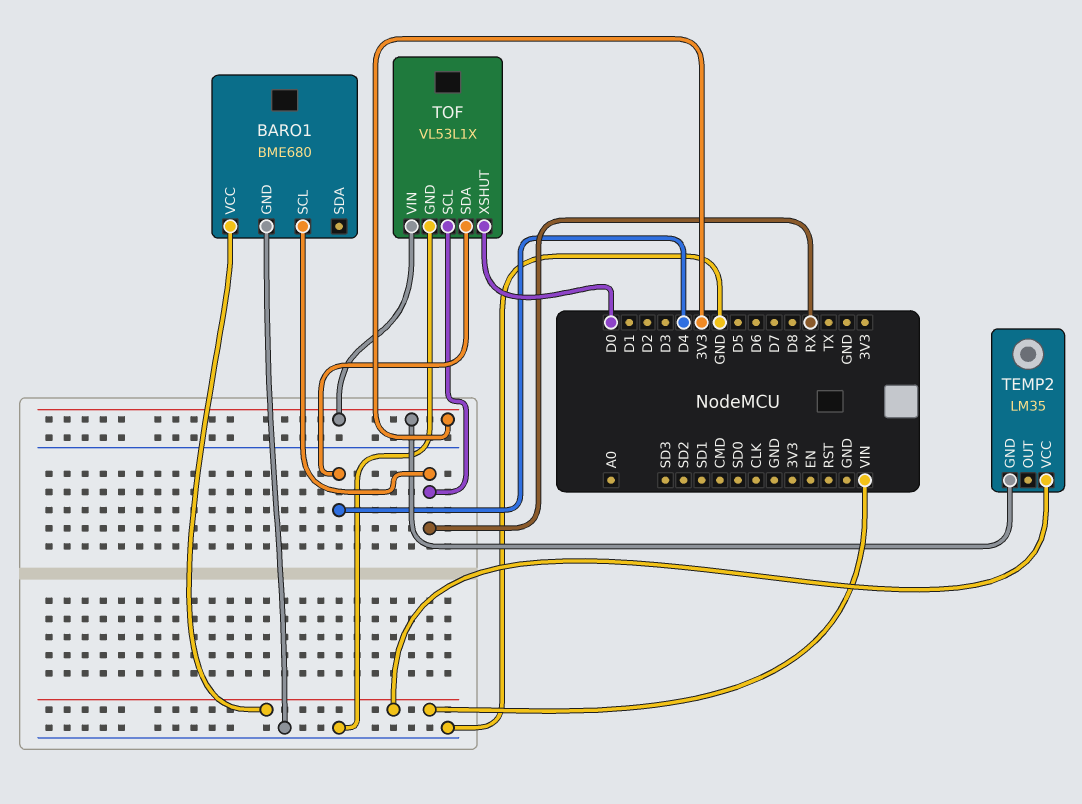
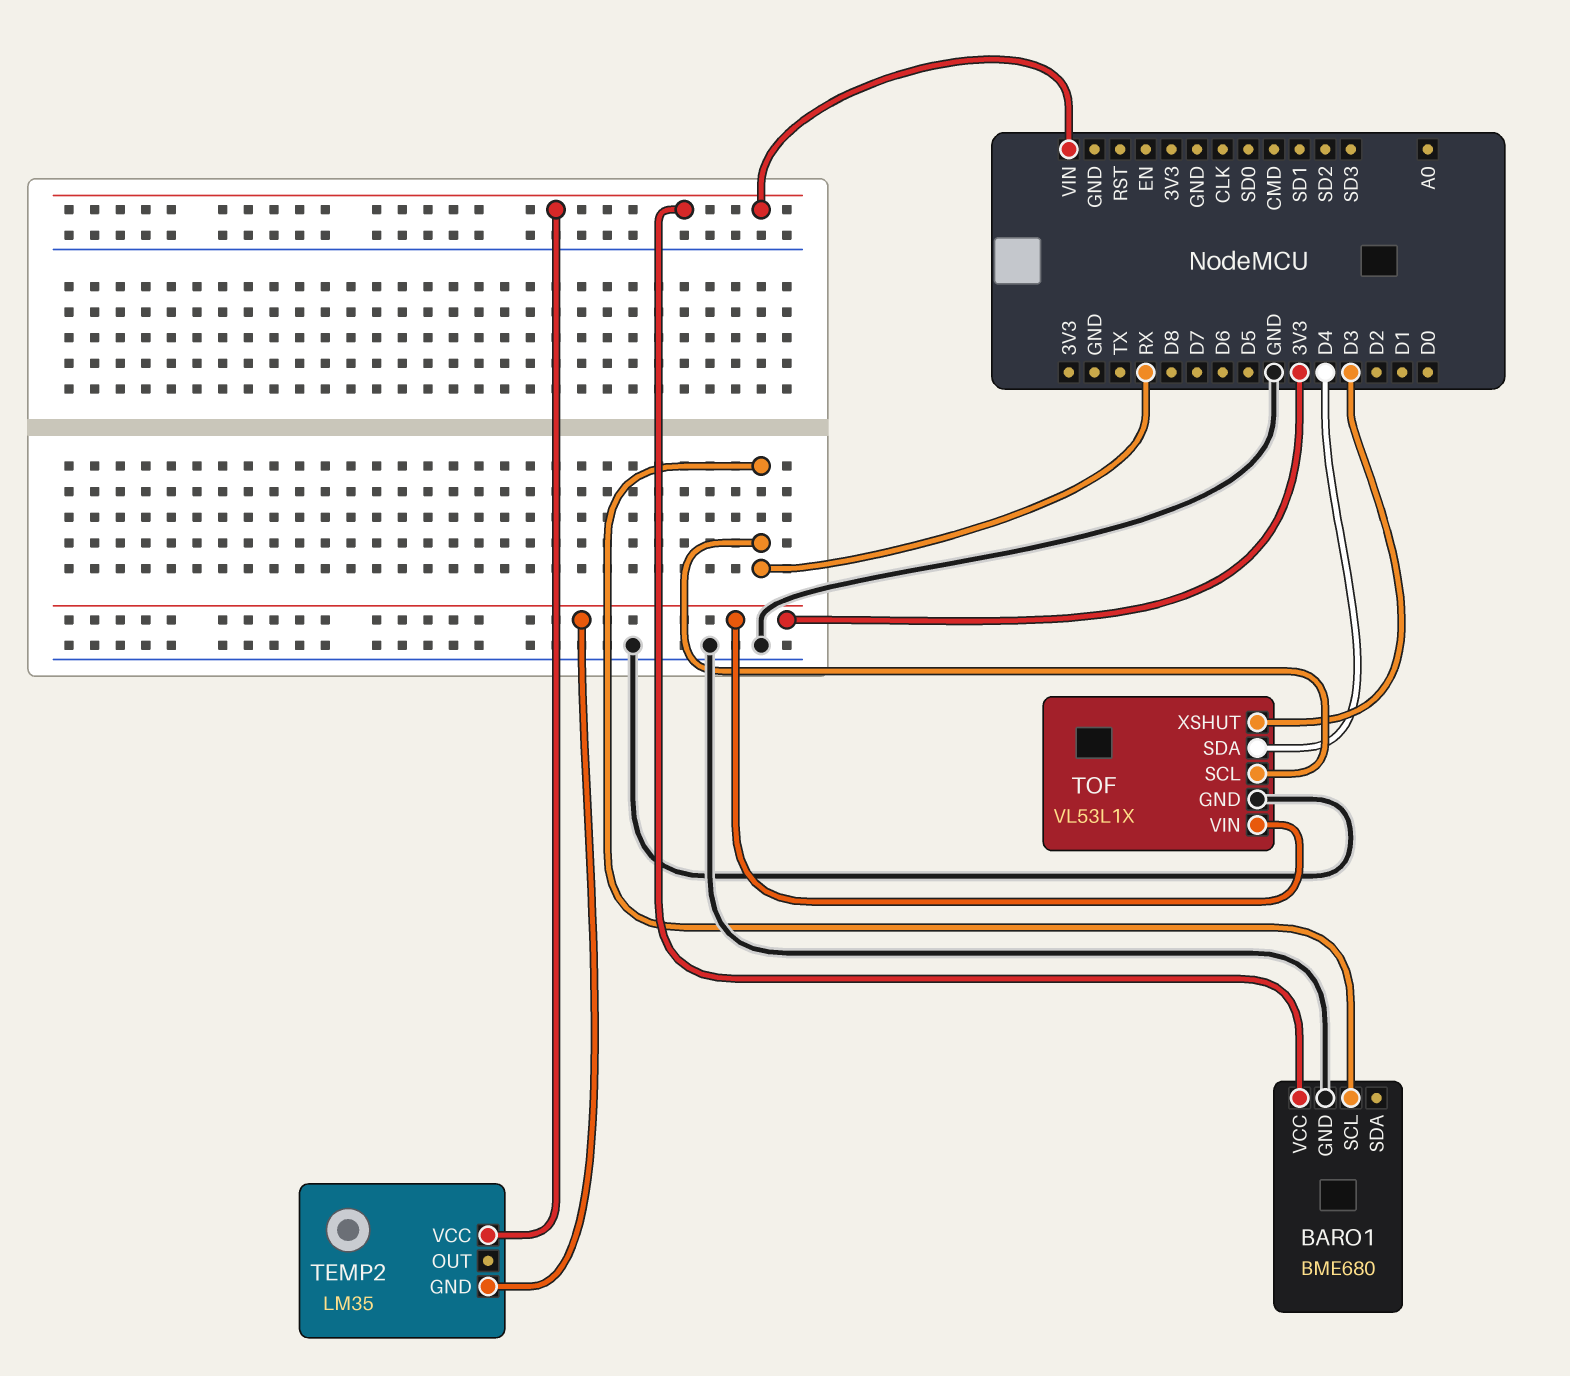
TOF pin XSHUT: D0 -> D3

